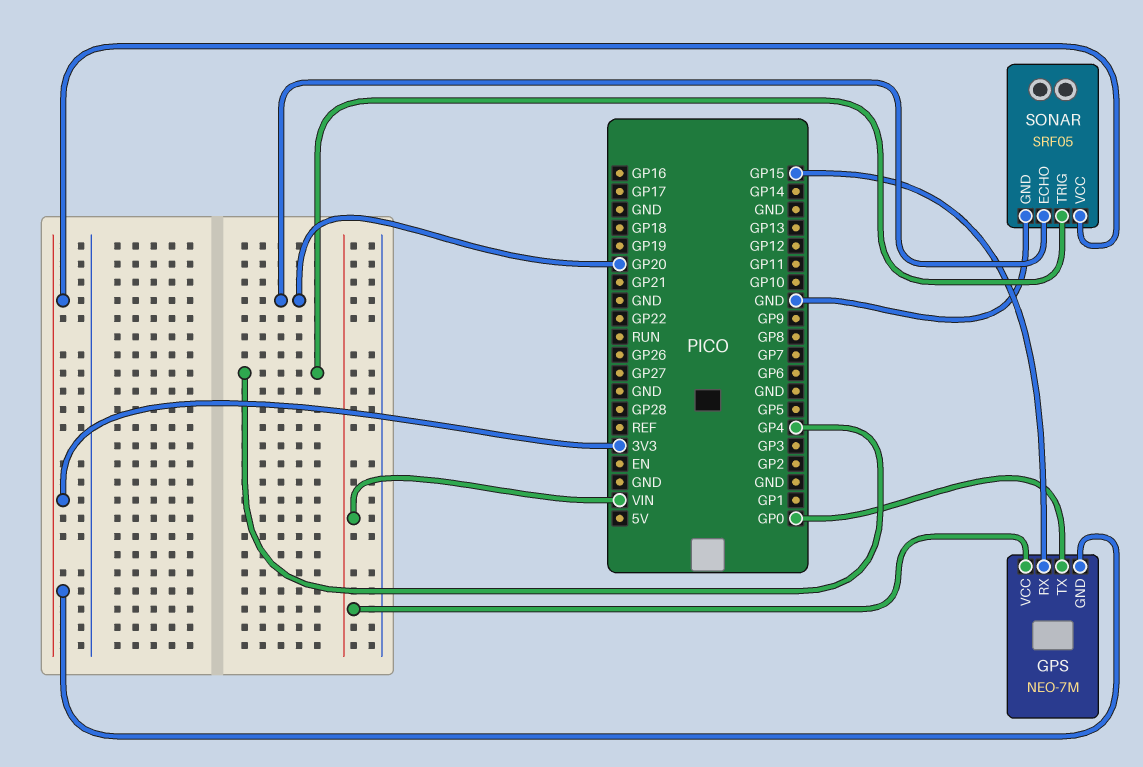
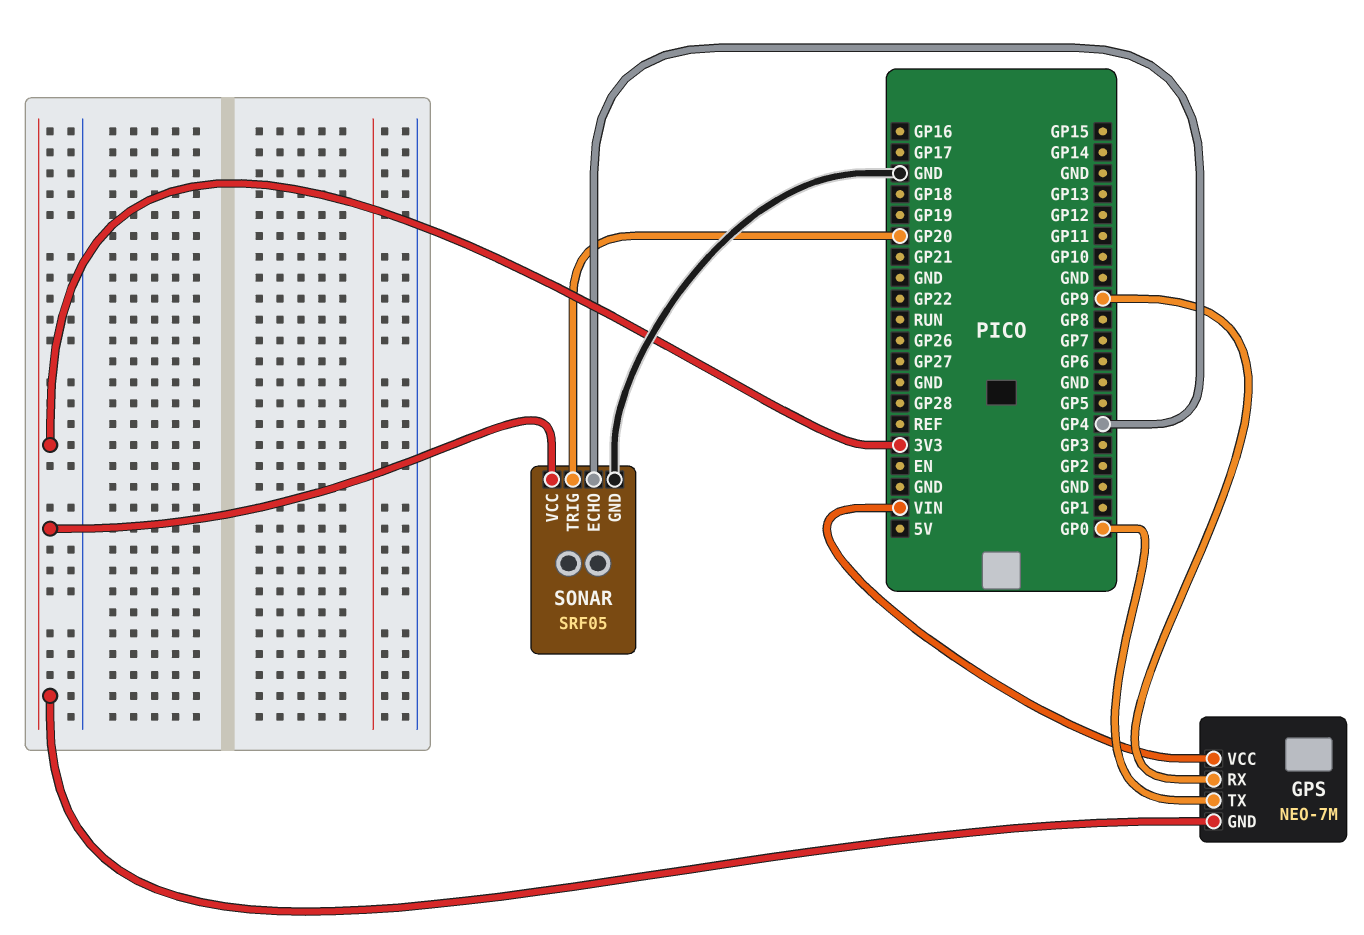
GPS pin RX: GP15 -> GP9
SONAR pin ECHO: GP20 -> GP4
SONAR pin TRIG: GP4 -> GP20

